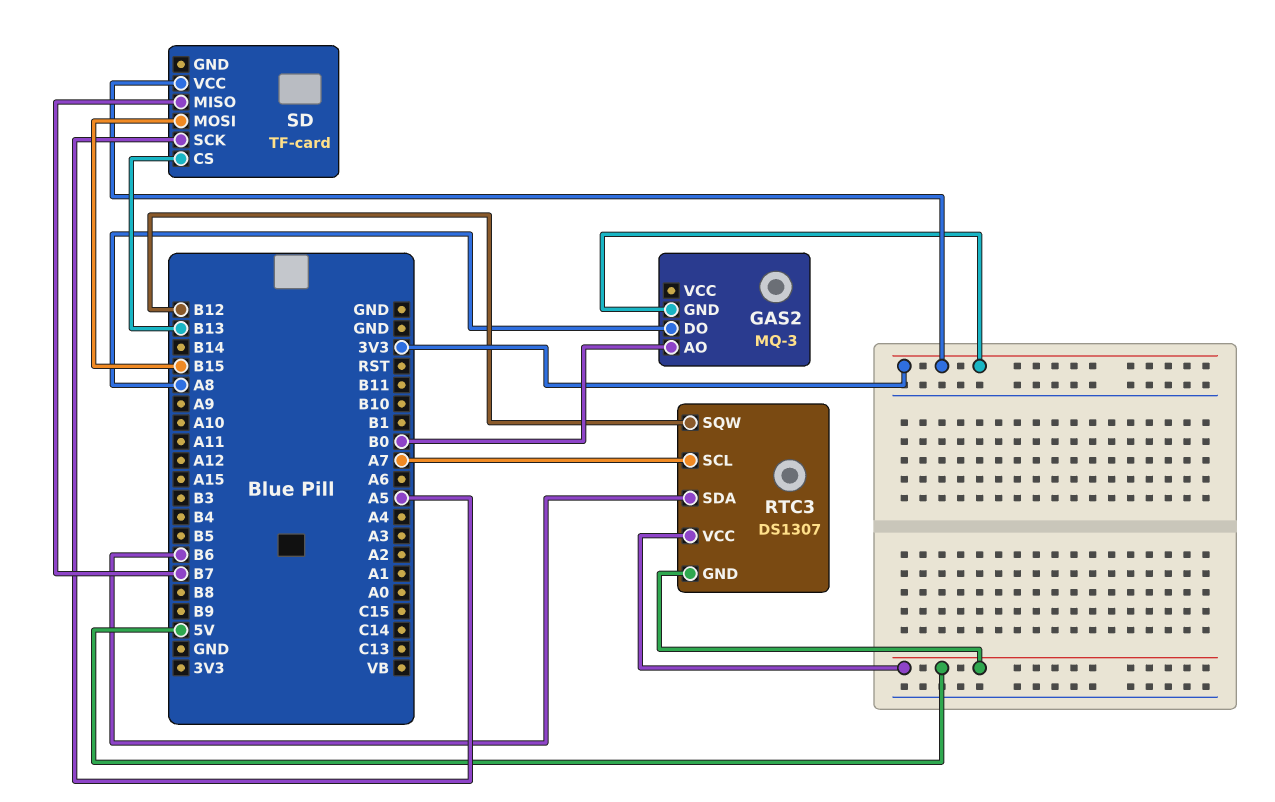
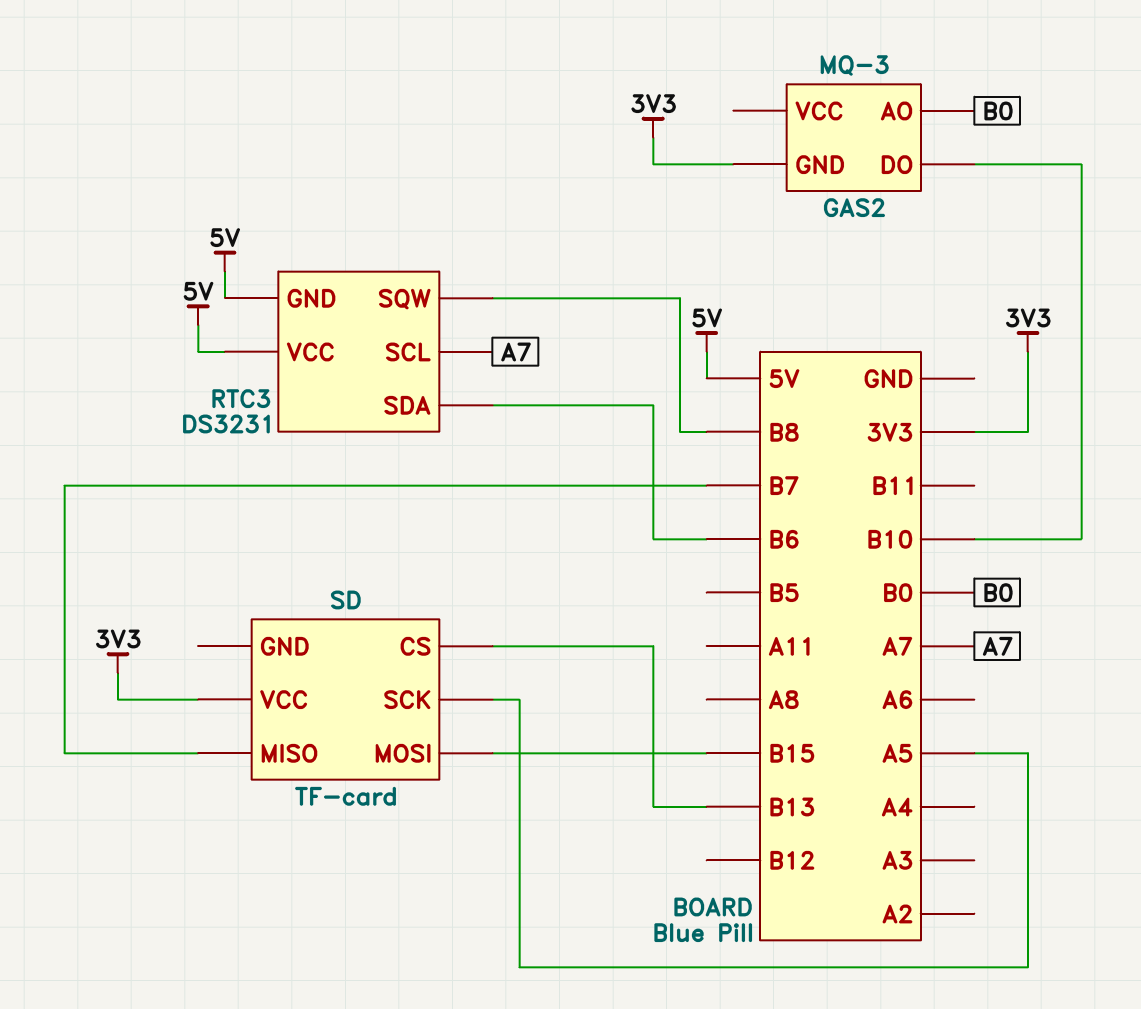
GAS2 pin DO: A8 -> B10
RTC3: DS1307 -> DS3231
RTC3 pin SQW: B12 -> B8

